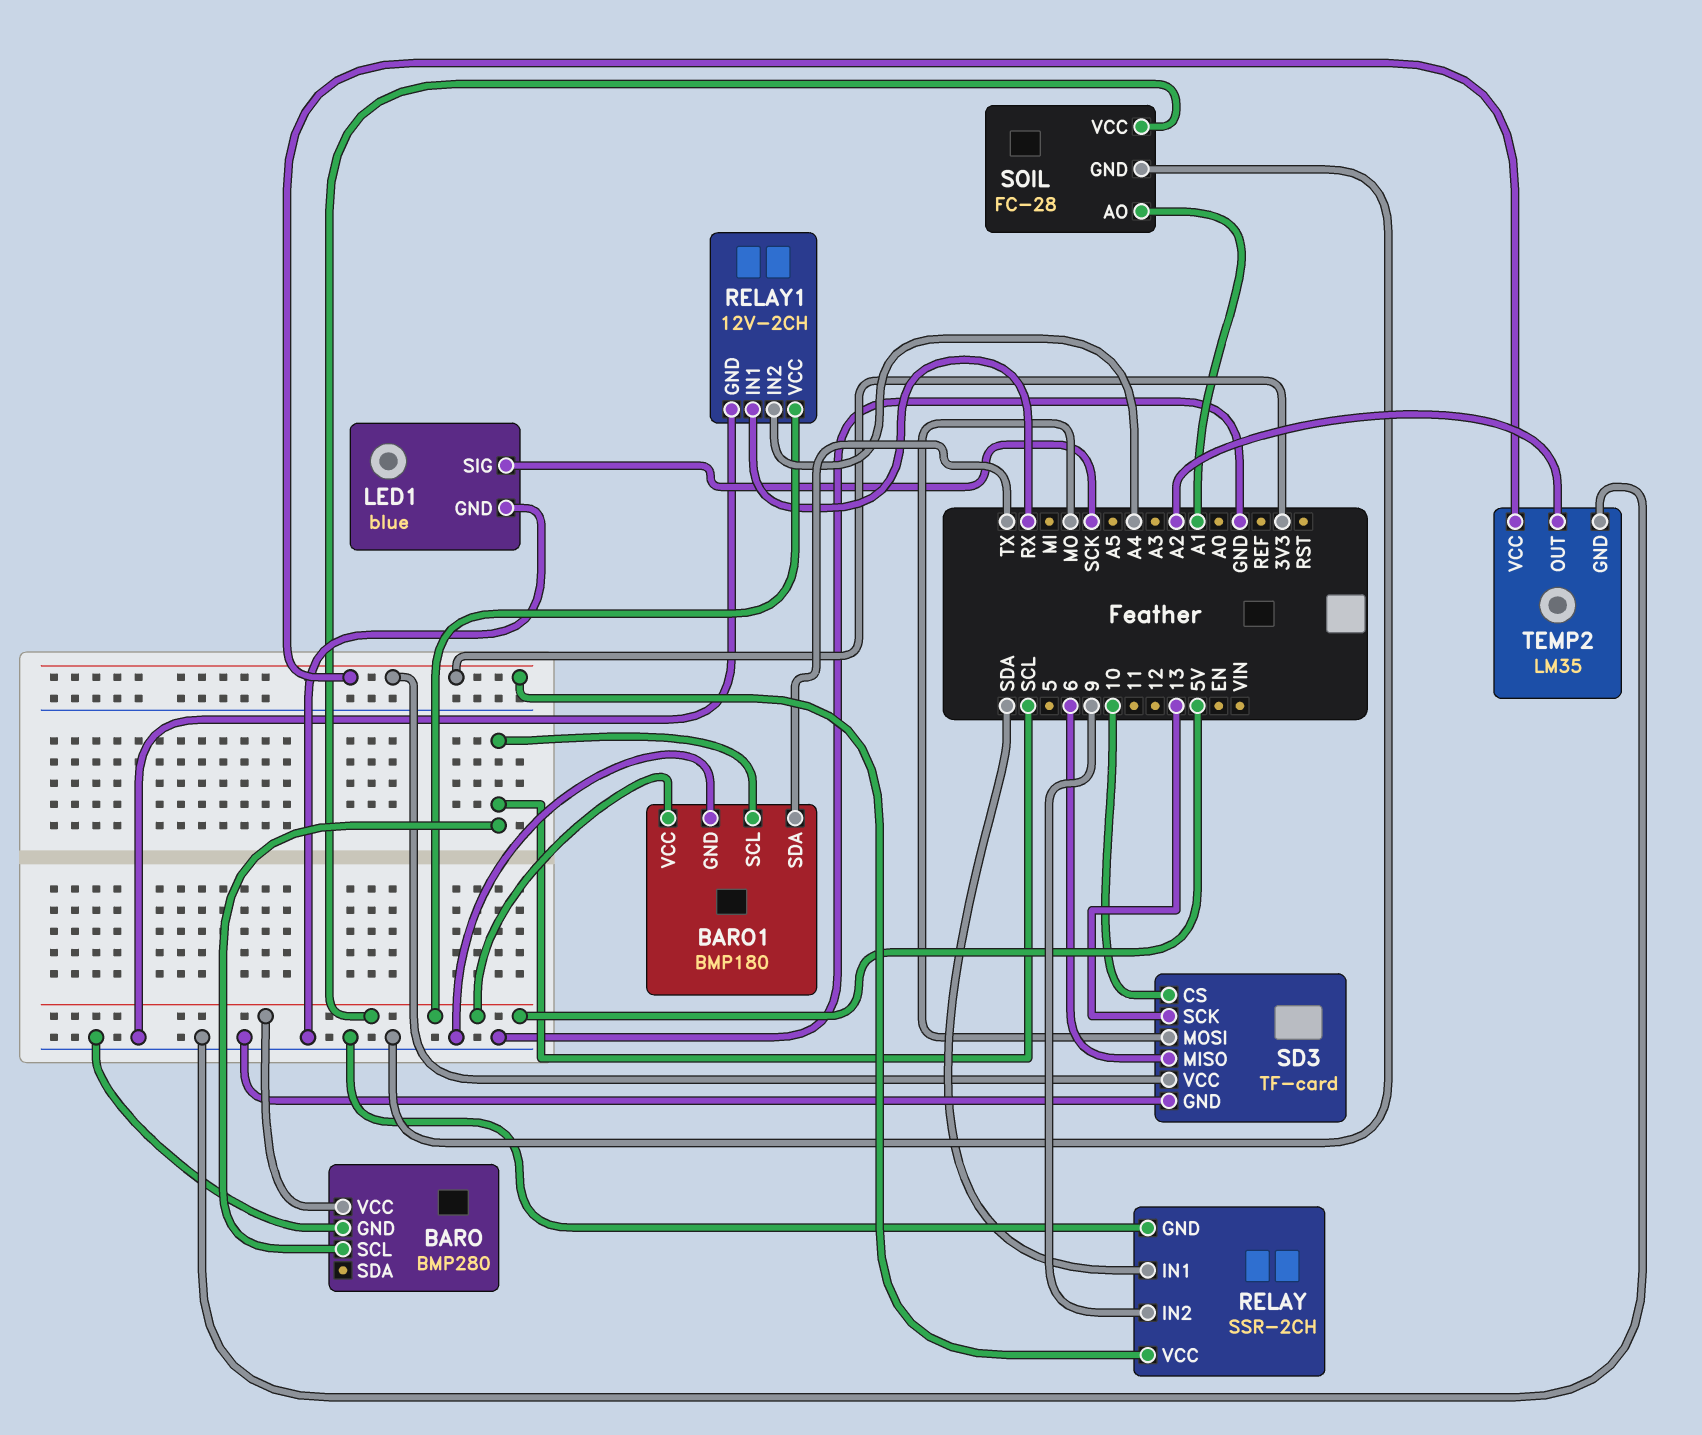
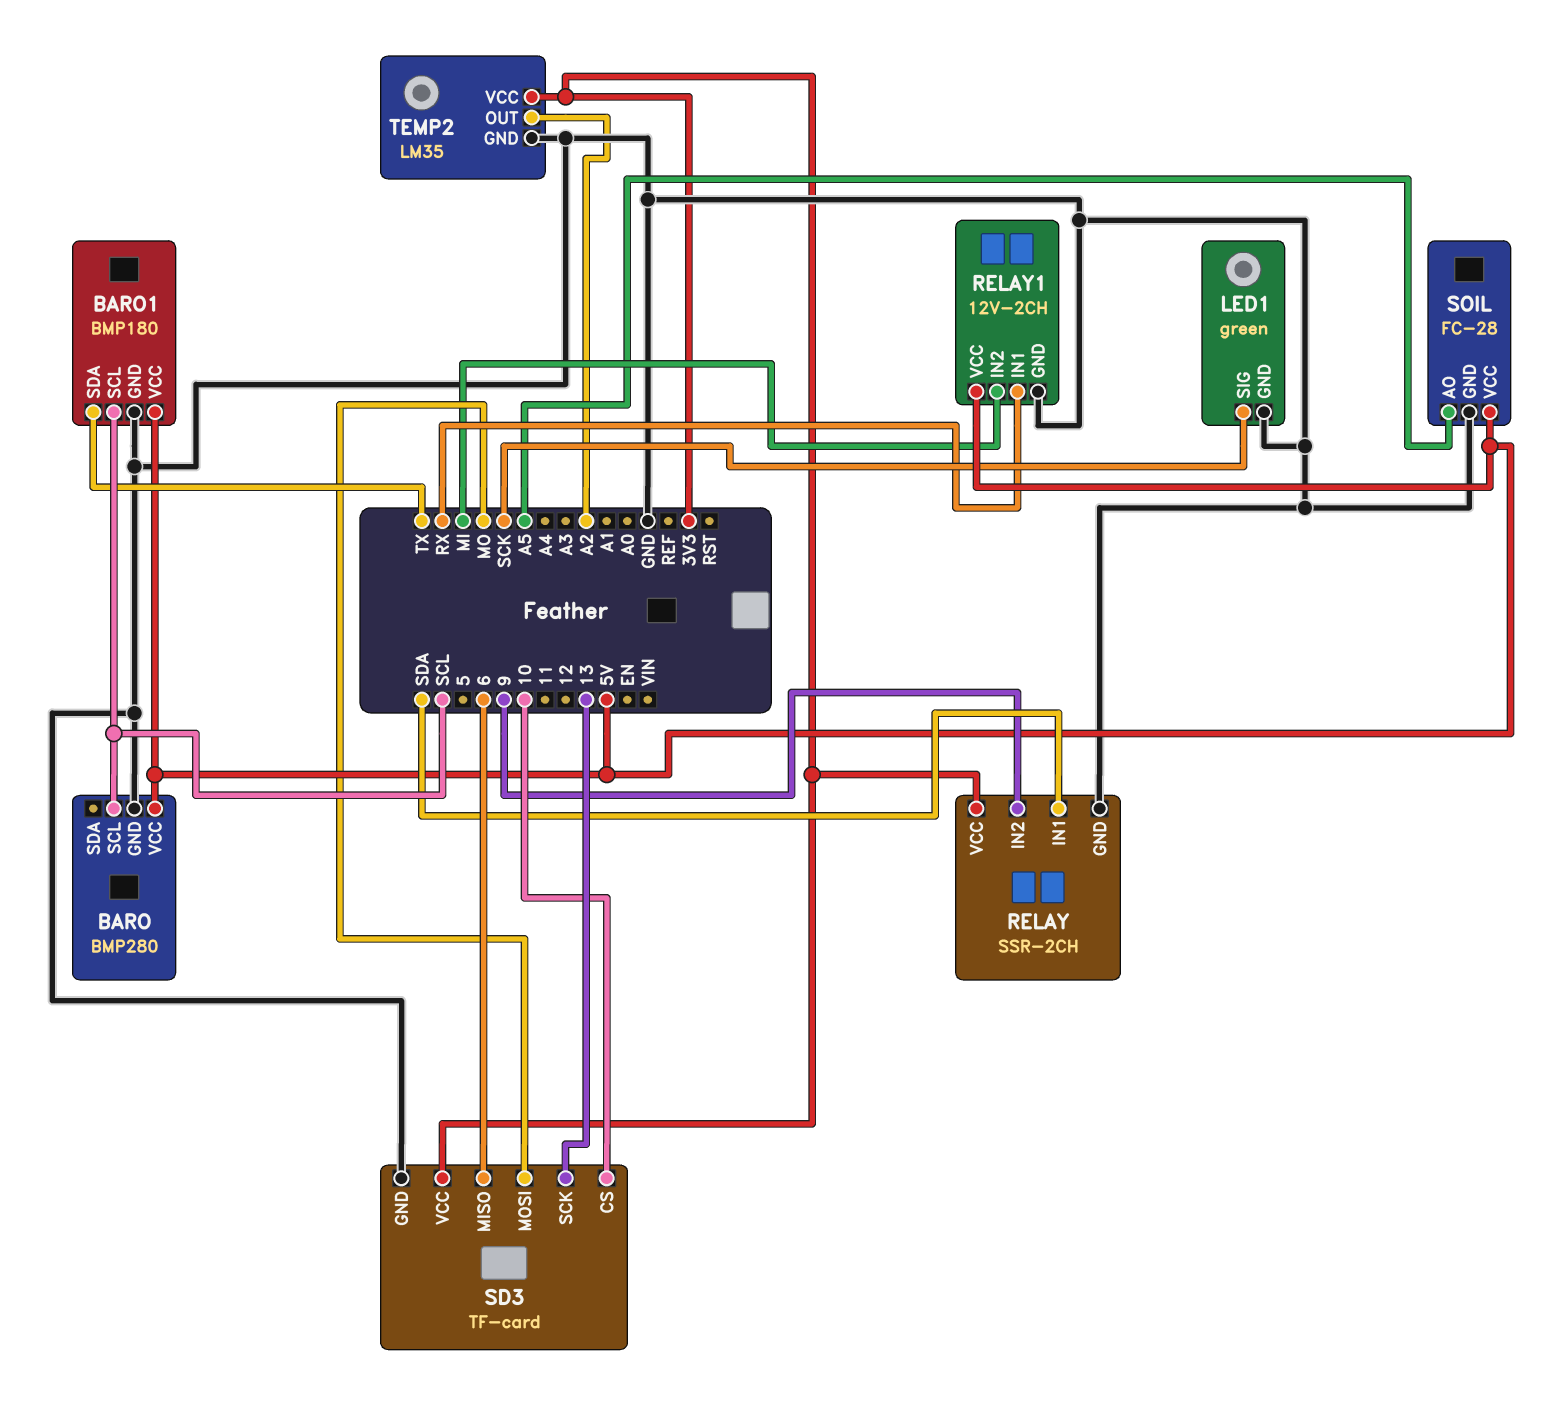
LED1: blue -> green
RELAY1 pin IN2: A4 -> MI
SOIL pin AO: A1 -> A5

